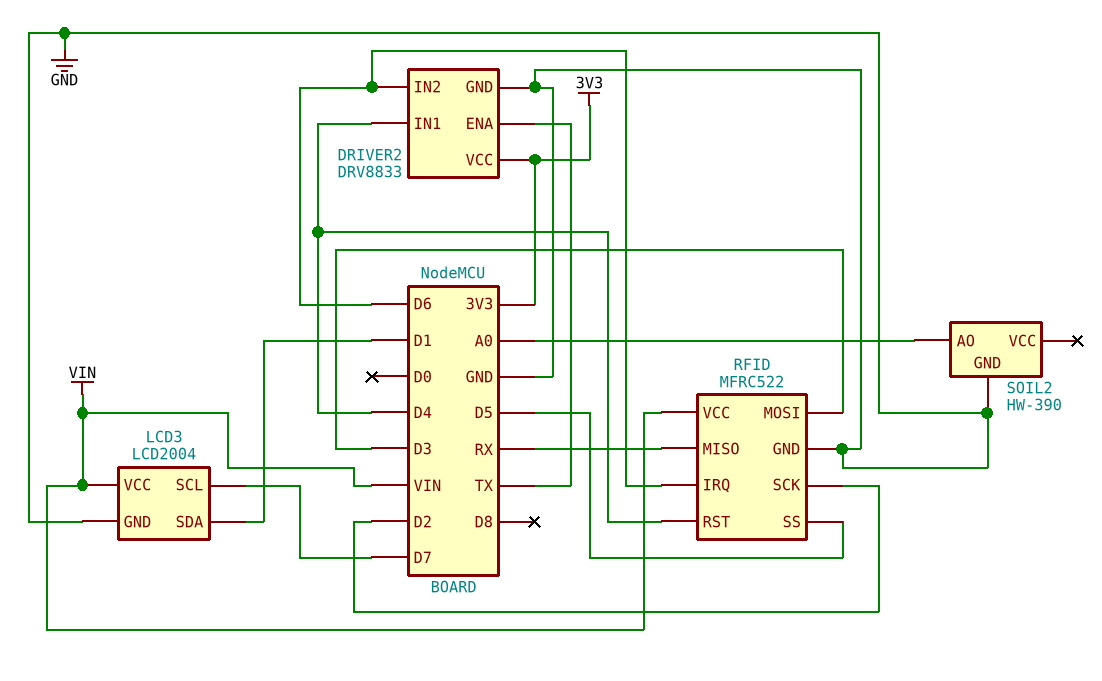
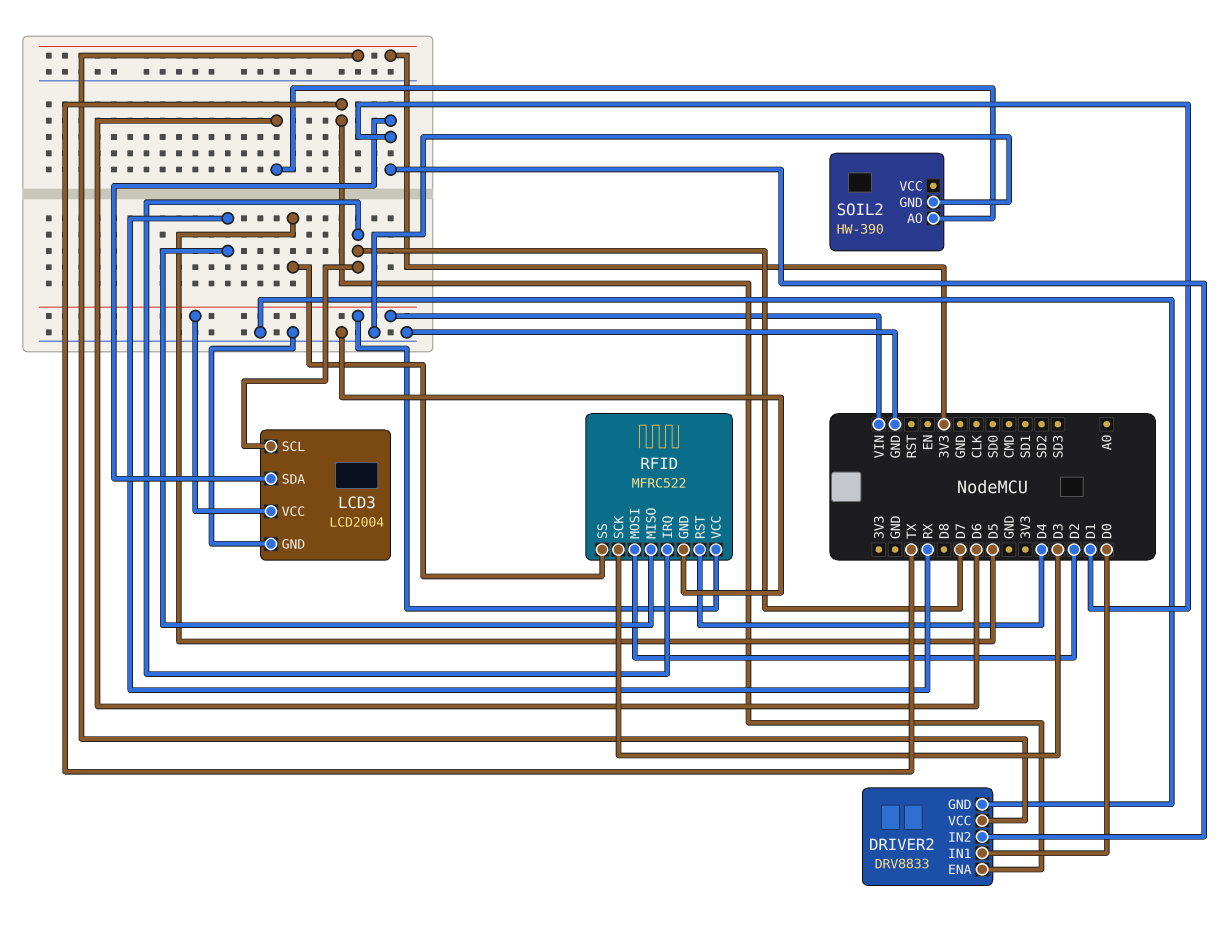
DRIVER2 pin IN1: D4 -> D0
DRIVER2 pin IN2: D6 -> D1
RFID pin IRQ: D6 -> D7
RFID pin MOSI: D3 -> D2
RFID pin SCK: D2 -> D3
SOIL2 pin AO: A0 -> D6

